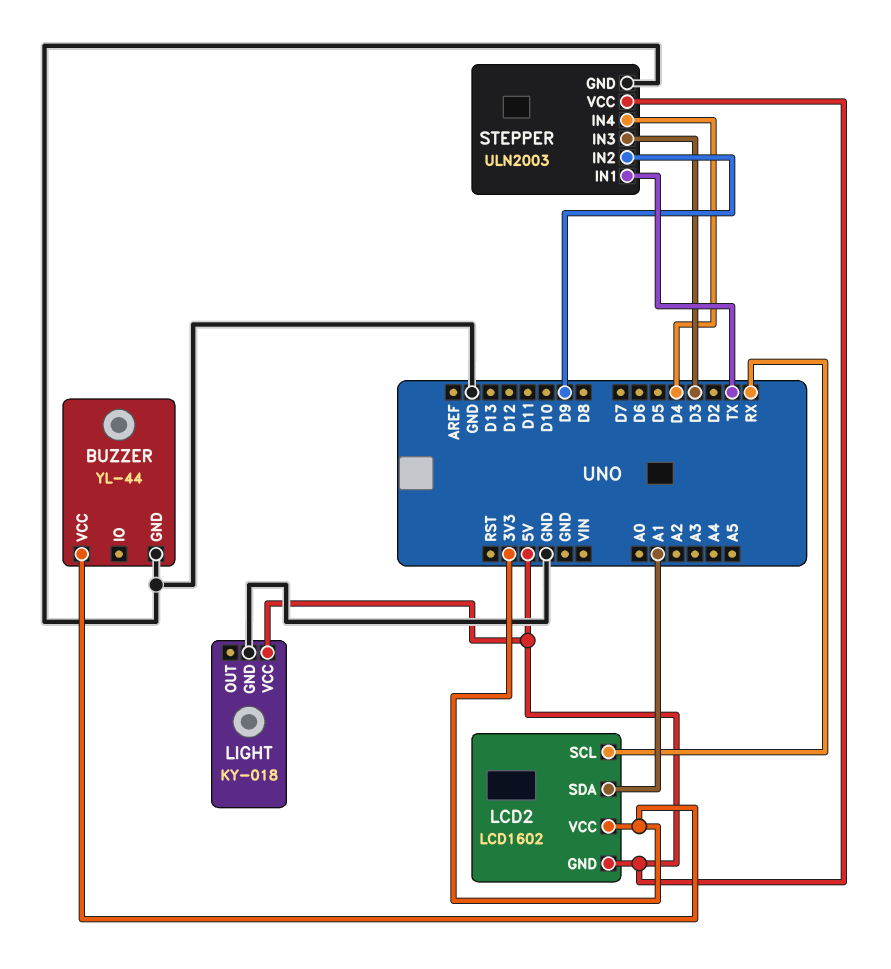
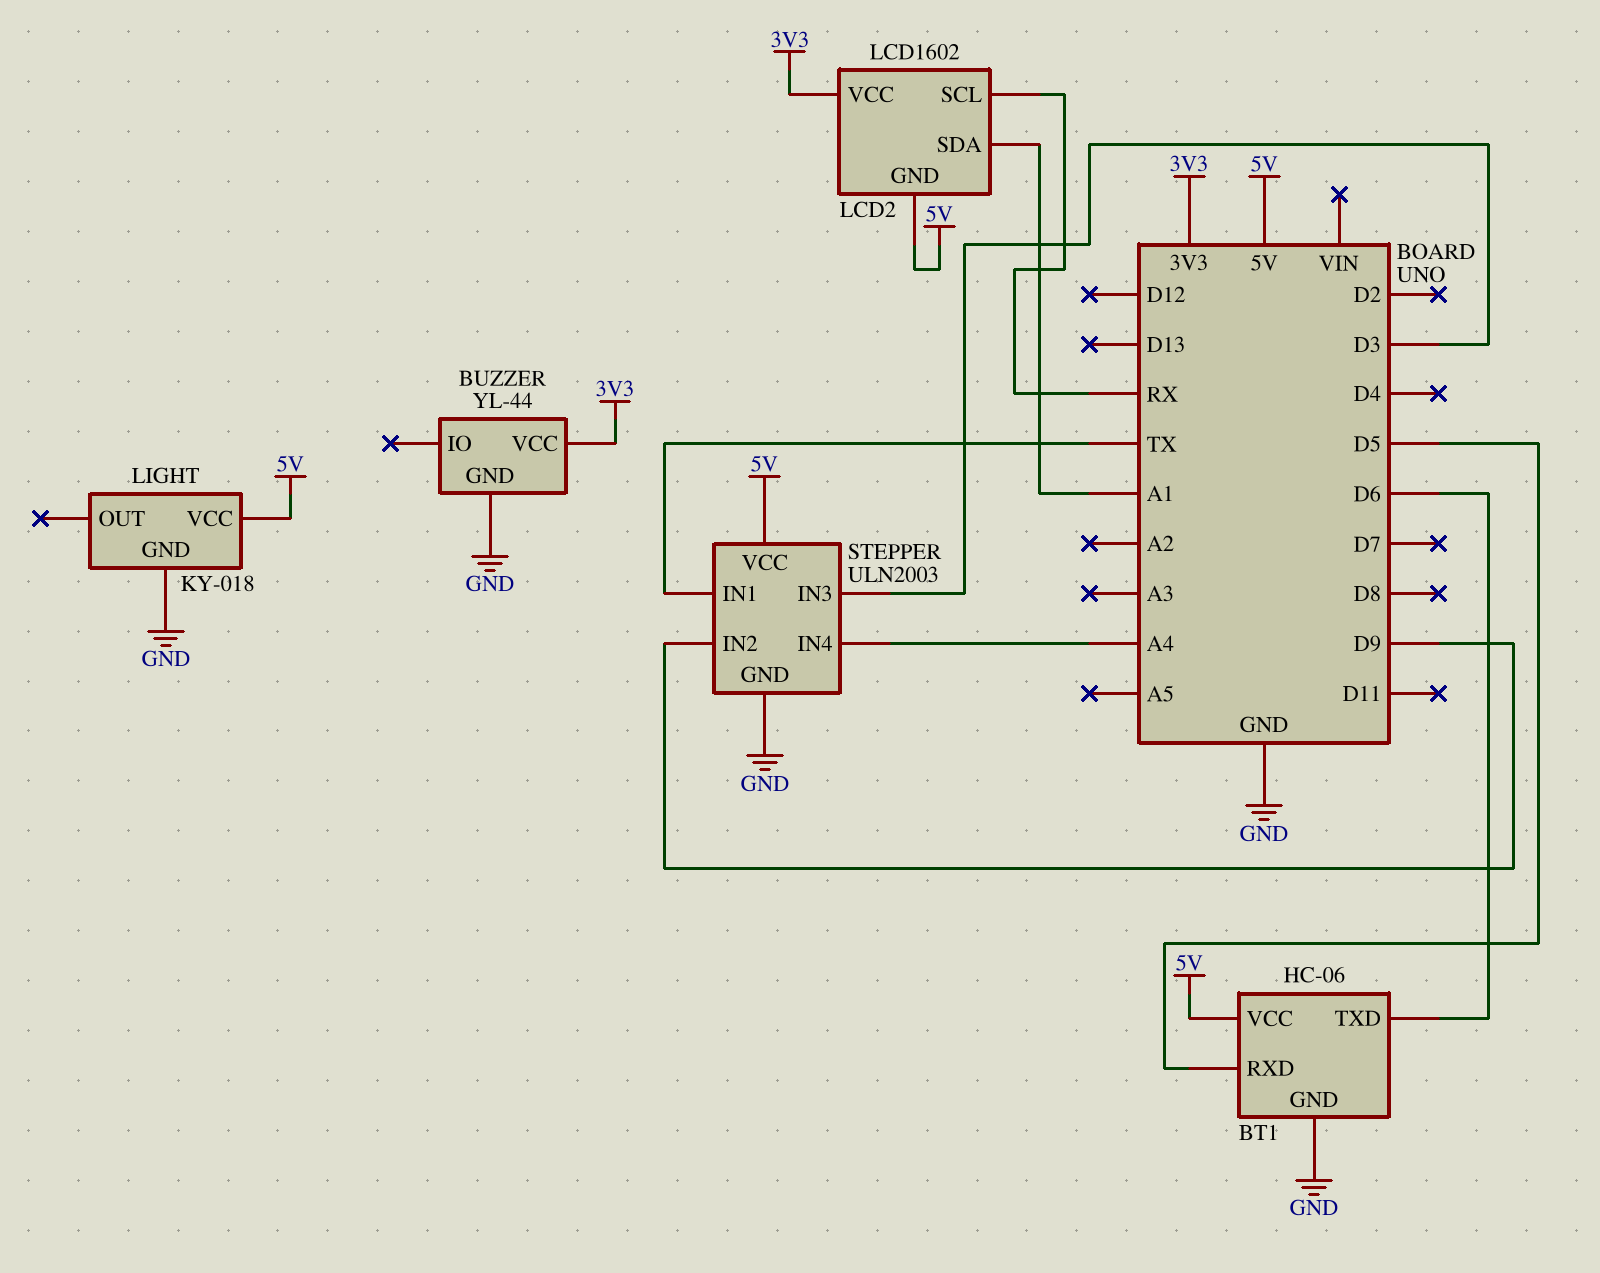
BT1: none -> HC-06
BT1 pin GND: none -> GND
BT1 pin RXD: none -> D5
BT1 pin TXD: none -> D6
BT1 pin VCC: none -> 5V
STEPPER pin IN4: D4 -> A4

